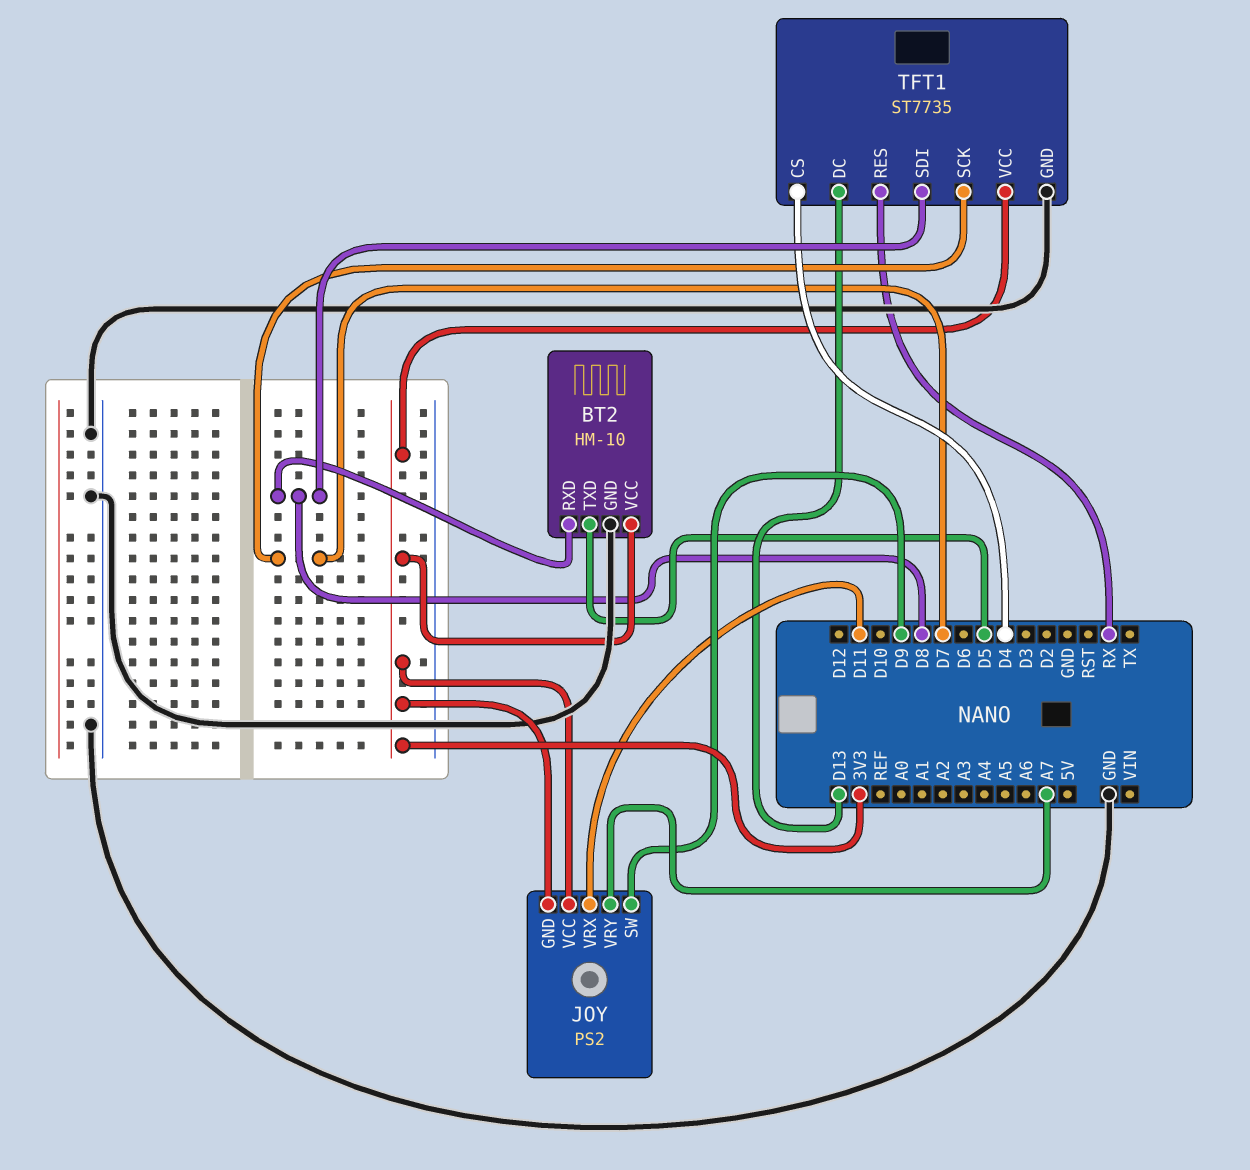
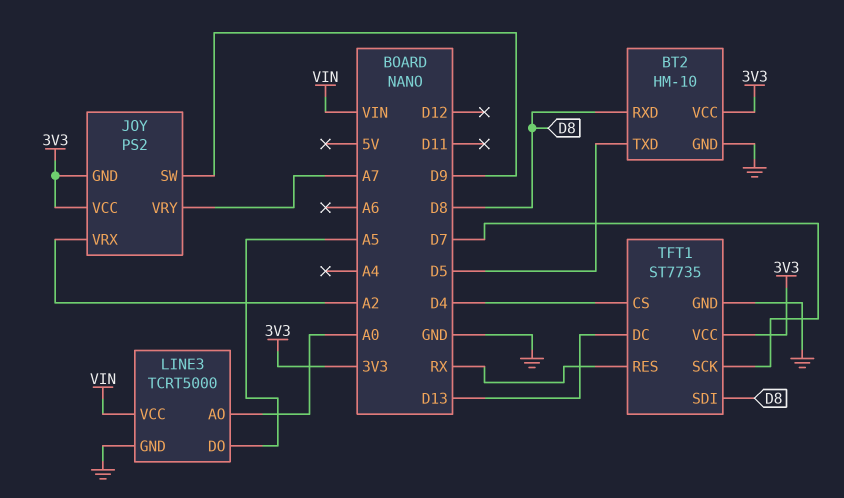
JOY pin VRX: D11 -> A2
LINE3: none -> TCRT5000
LINE3 pin AO: none -> A0
LINE3 pin DO: none -> A5
LINE3 pin GND: none -> GND
LINE3 pin VCC: none -> VIN

